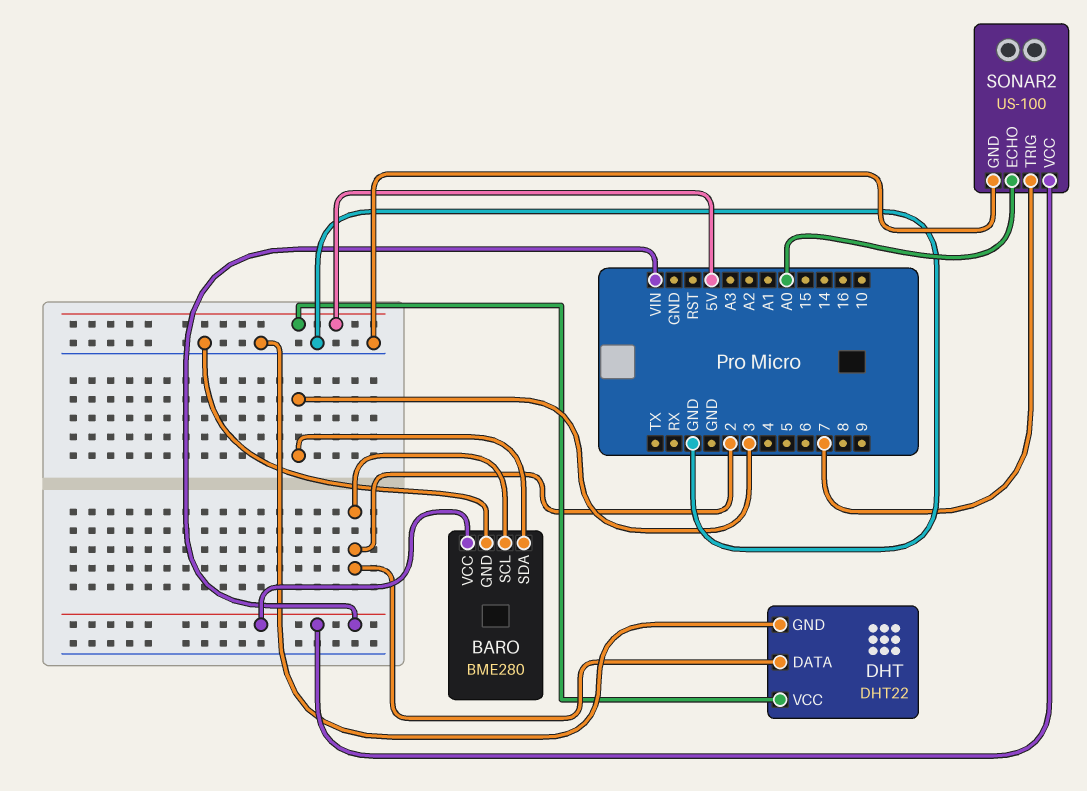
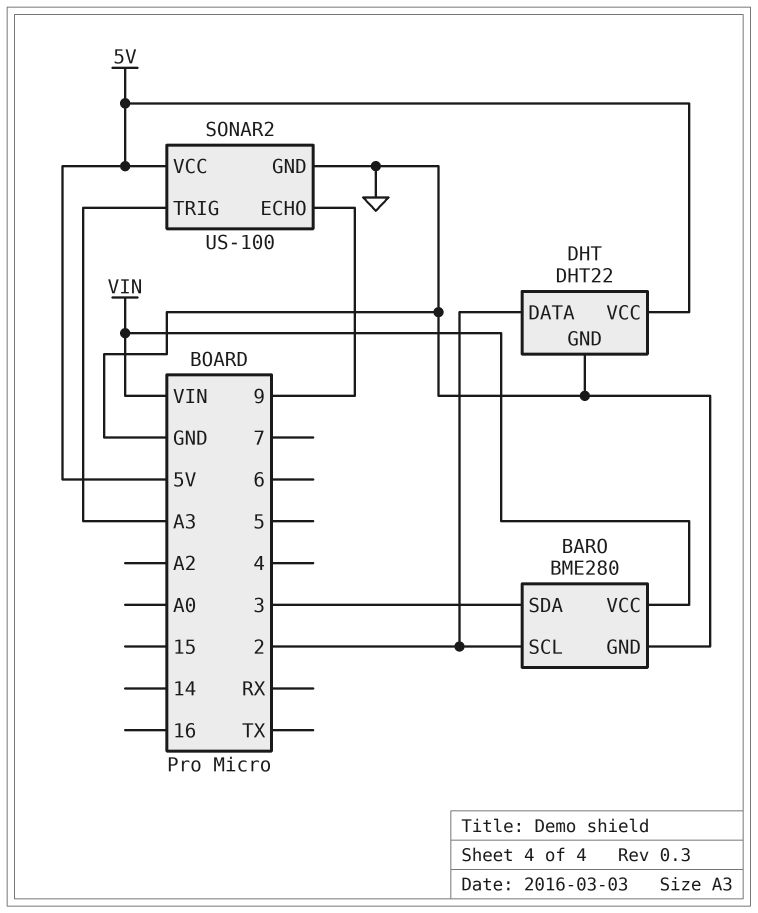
SONAR2 pin ECHO: A0 -> 9
SONAR2 pin TRIG: 7 -> A3
SONAR2 pin VCC: VIN -> 5V

